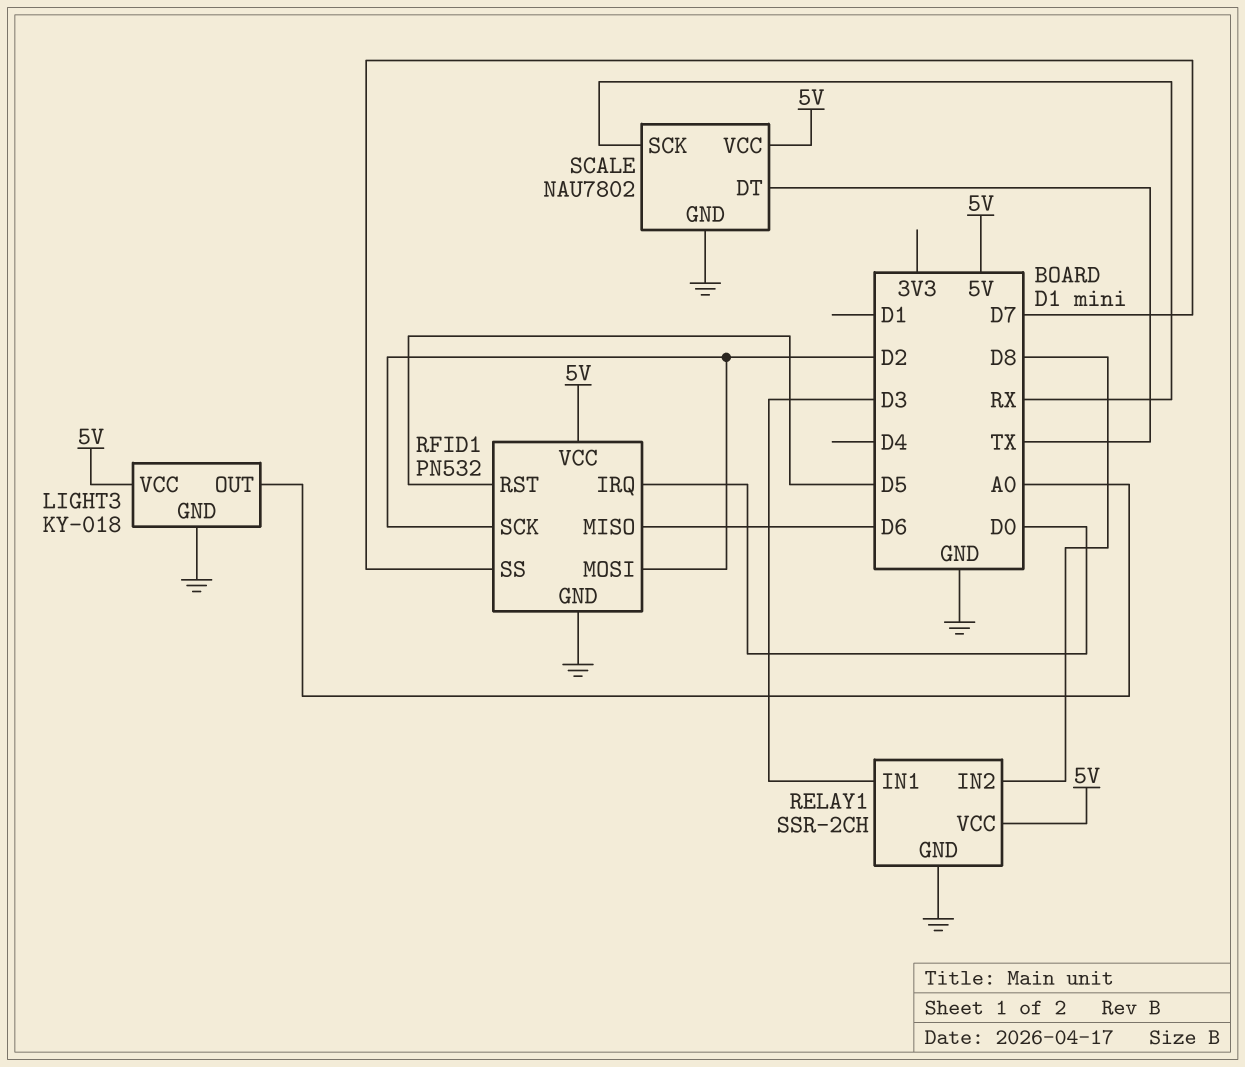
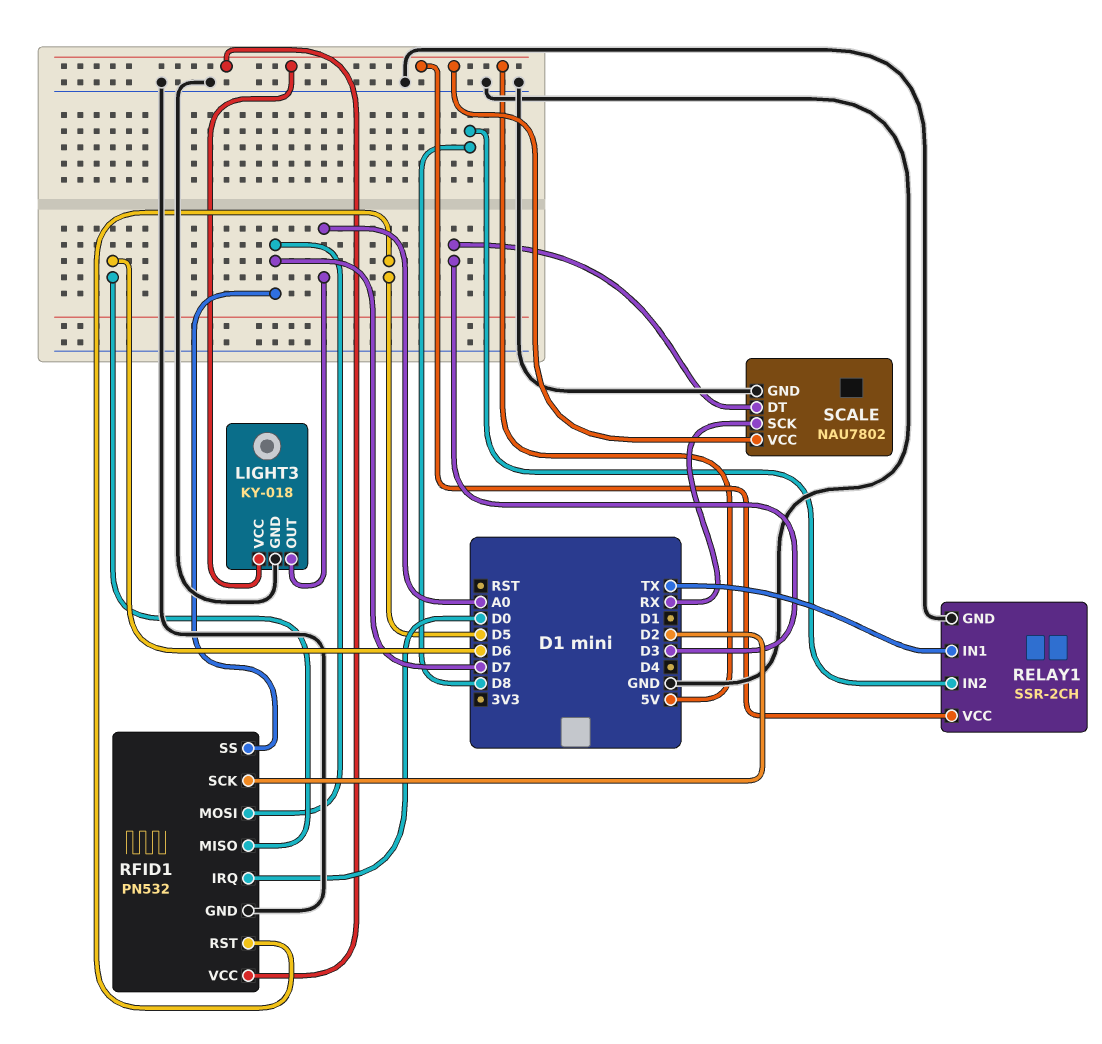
RELAY1 pin IN1: D3 -> TX
RFID1 pin MOSI: D2 -> D7
SCALE pin DT: TX -> D3

